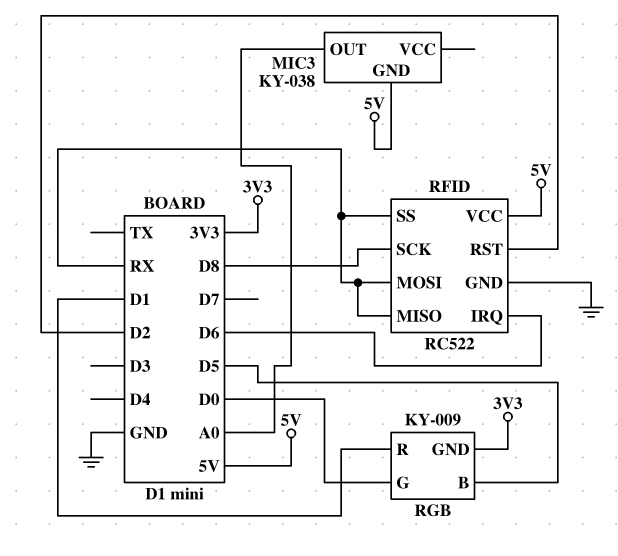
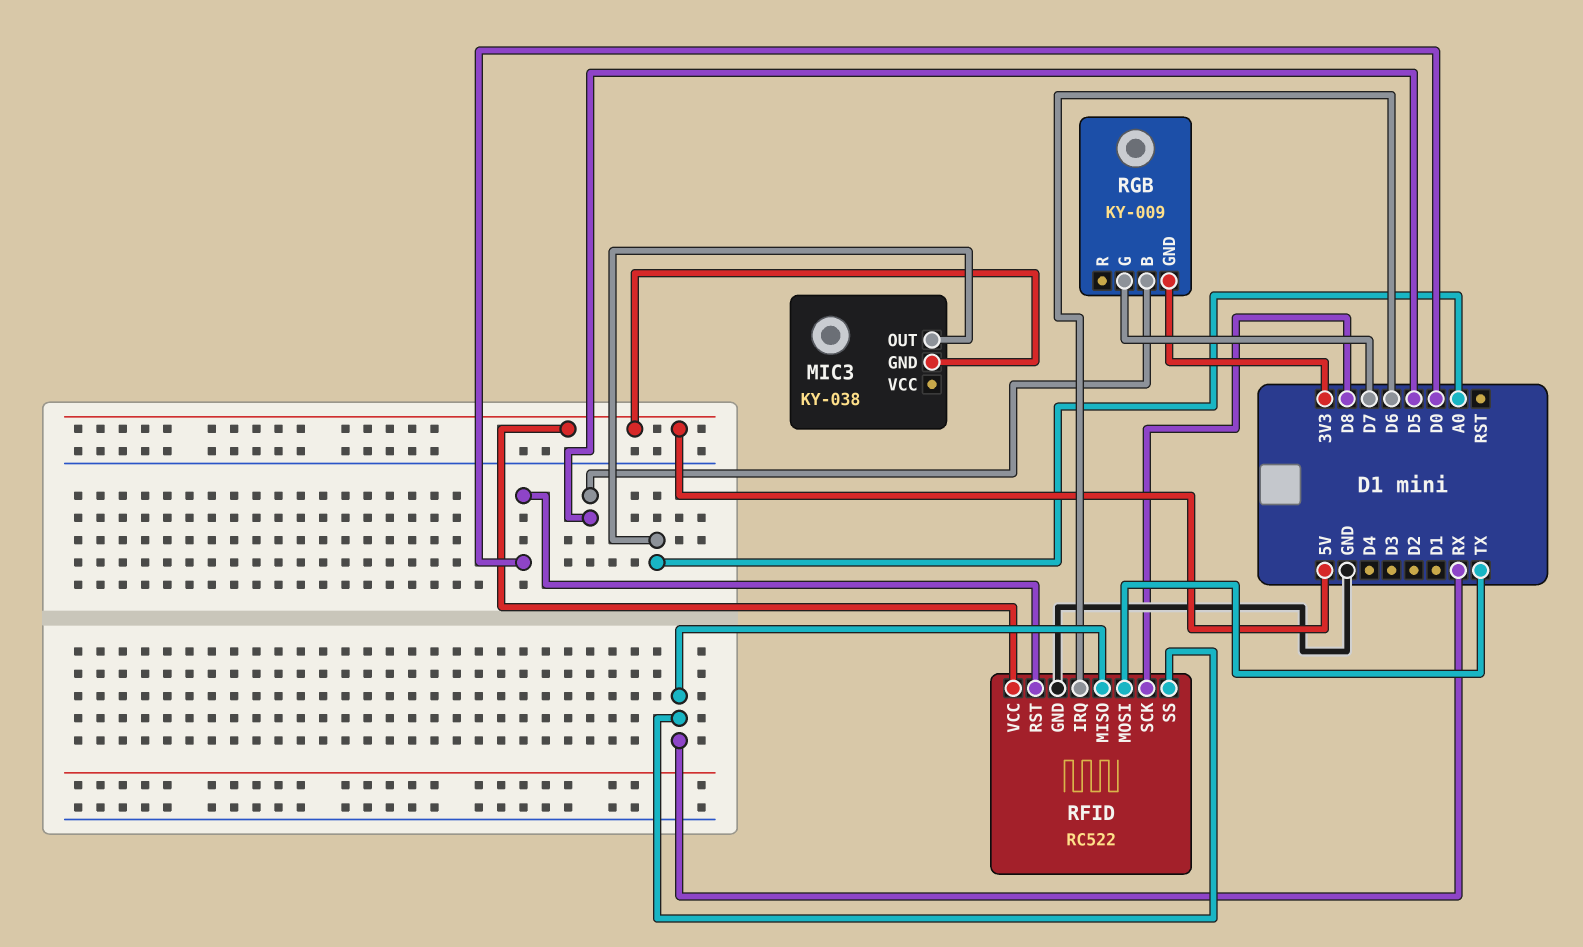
RFID pin MOSI: RX -> TX
RFID pin RST: D2 -> D0
RGB pin G: D0 -> D7
RGB pin R: D1 -> none

